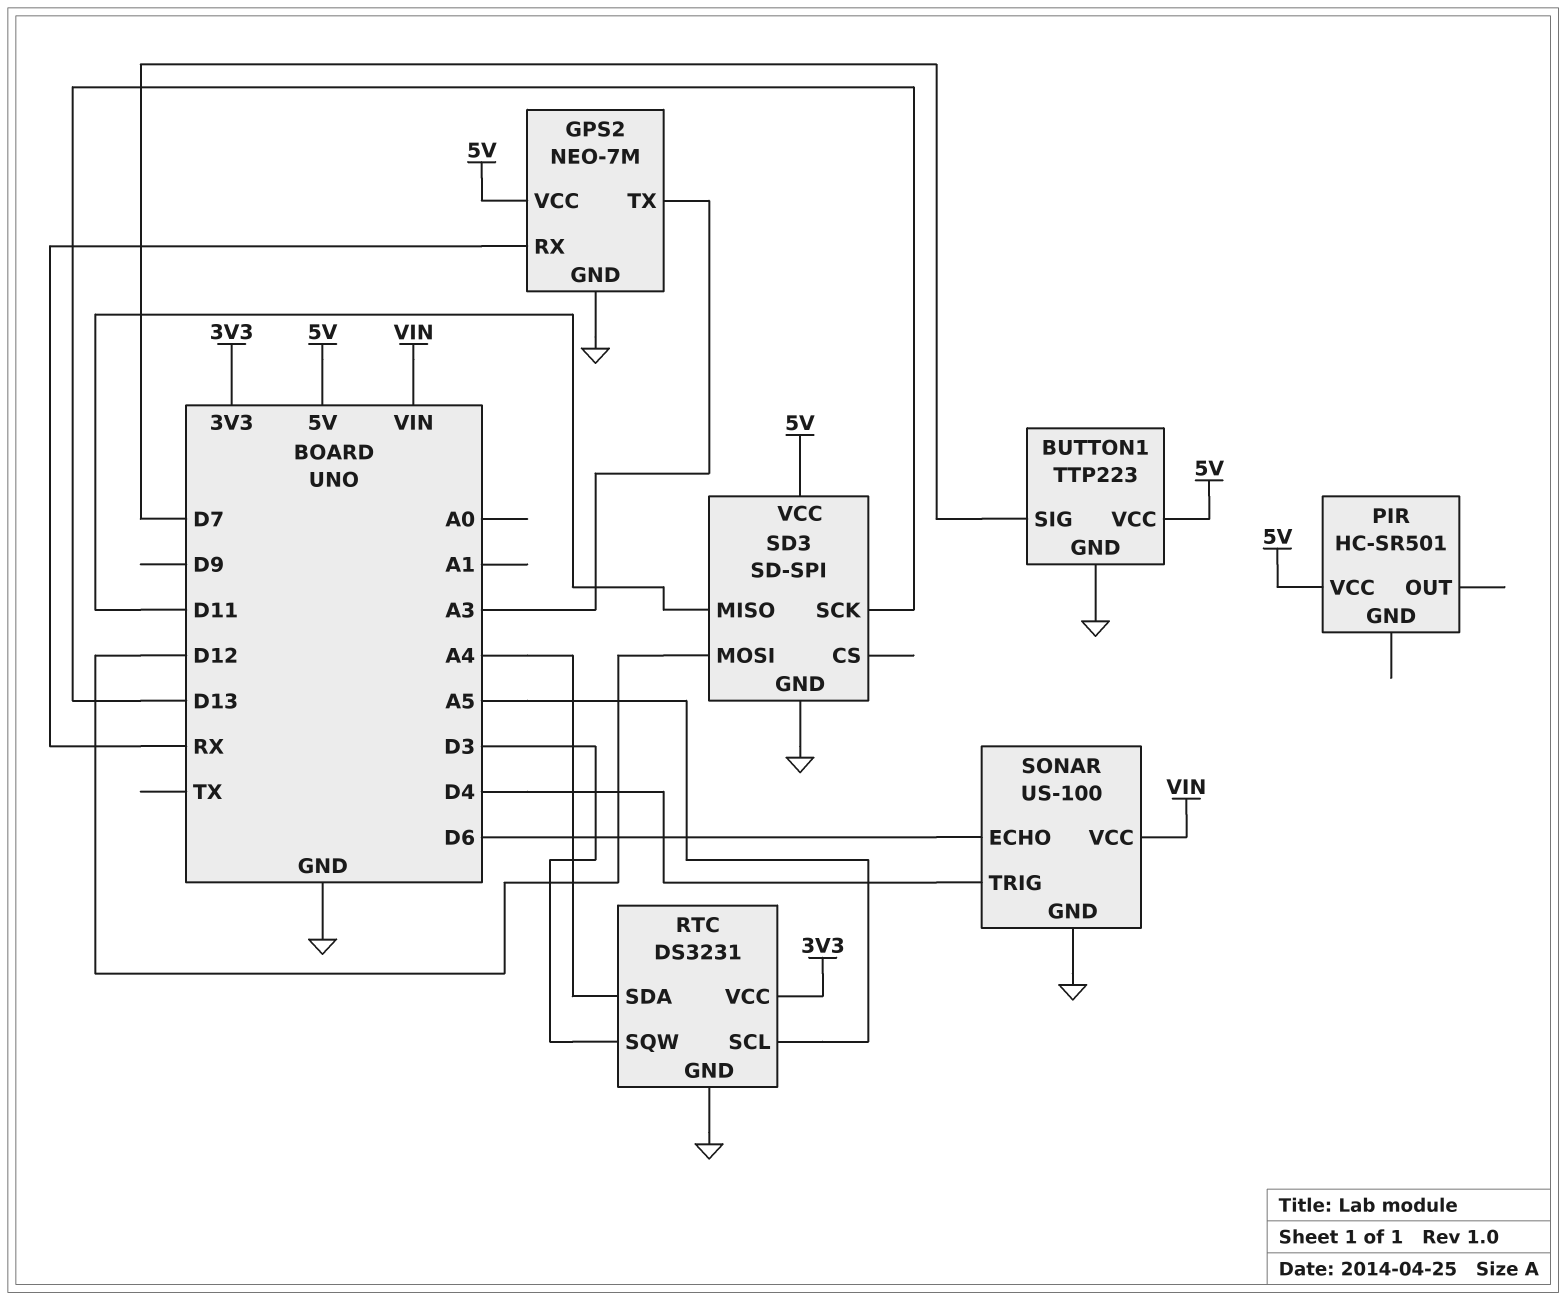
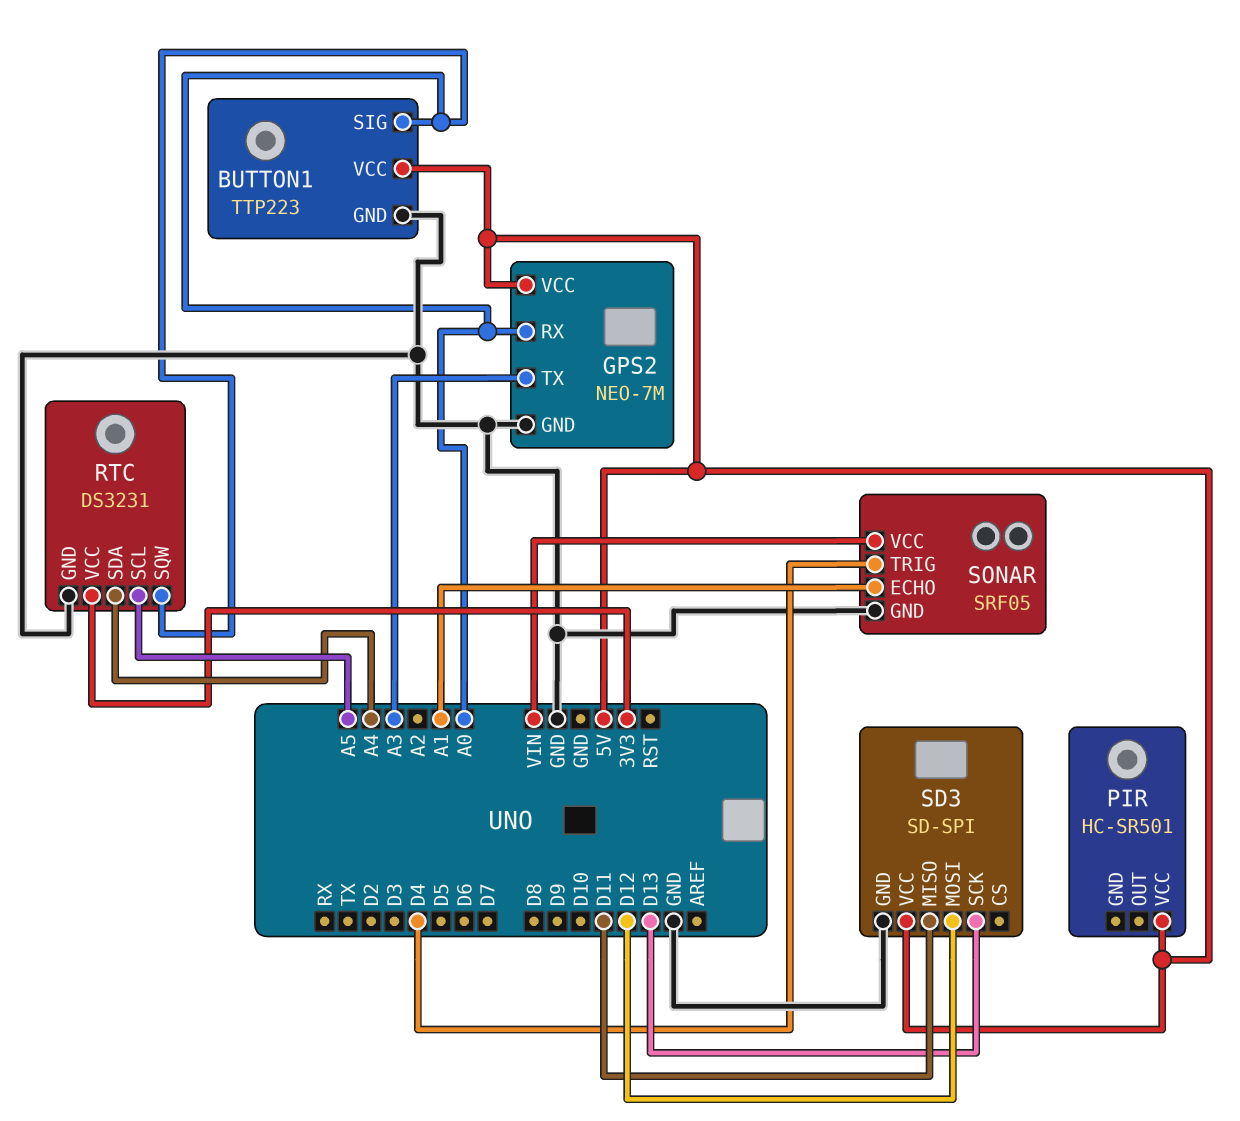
BUTTON1 pin SIG: D7 -> A0
GPS2 pin RX: RX -> A0
RTC pin SQW: D3 -> A0
SONAR: US-100 -> SRF05
SONAR pin ECHO: D6 -> A1

